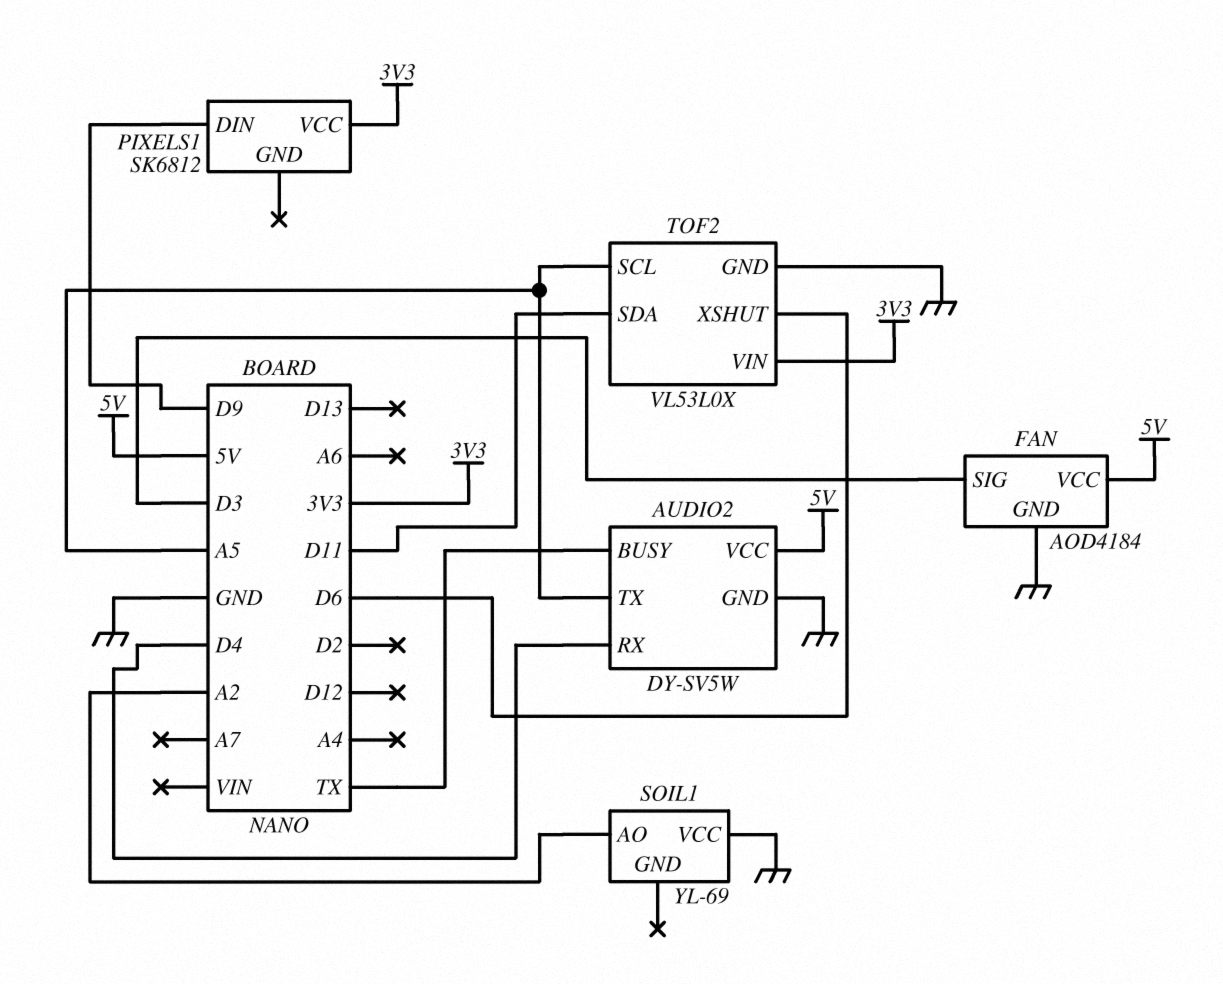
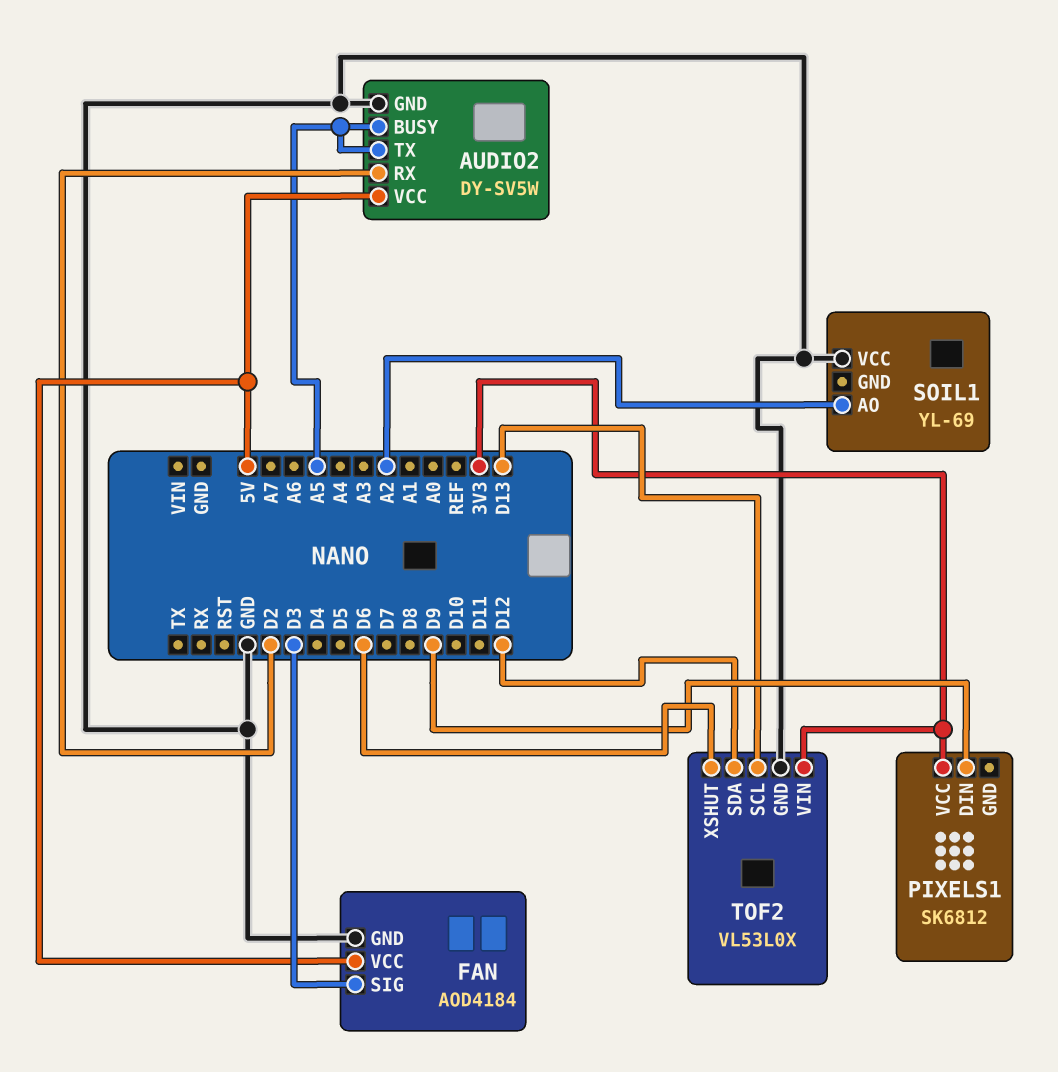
AUDIO2 pin BUSY: TX -> A5
AUDIO2 pin RX: D4 -> D2
TOF2 pin SCL: A5 -> D13
TOF2 pin SDA: D11 -> D12

